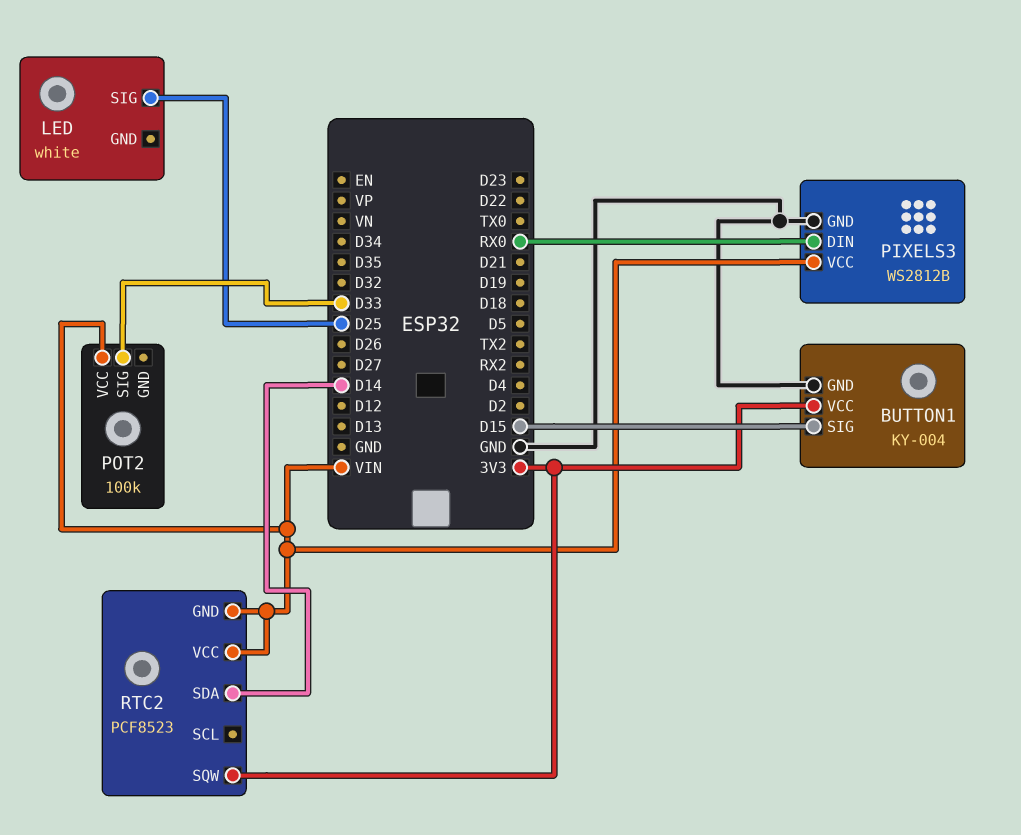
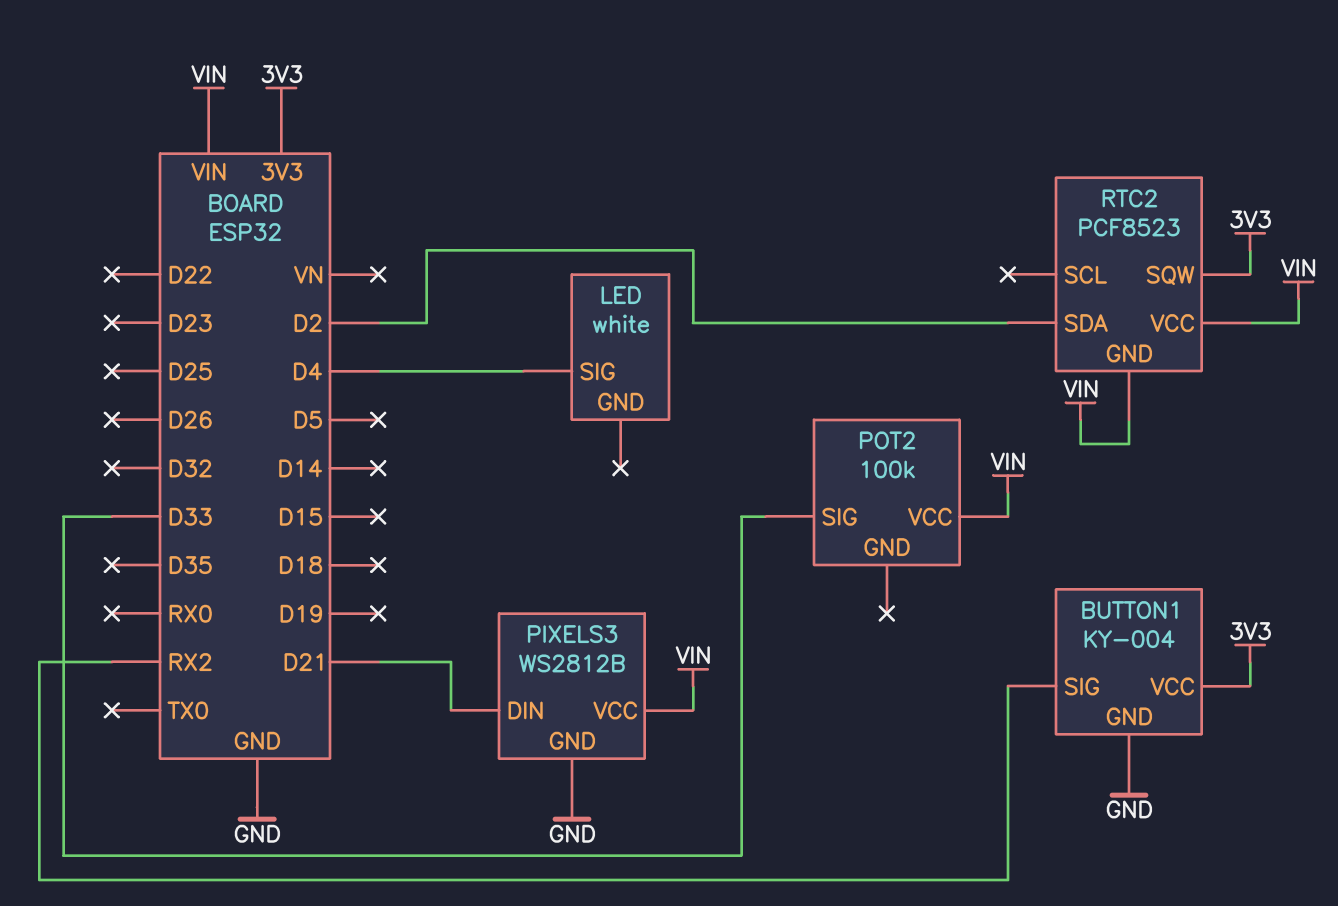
BUTTON1 pin SIG: D15 -> RX2
LED pin SIG: D25 -> D4
PIXELS3 pin DIN: RX0 -> D21
RTC2 pin SDA: D14 -> D2

